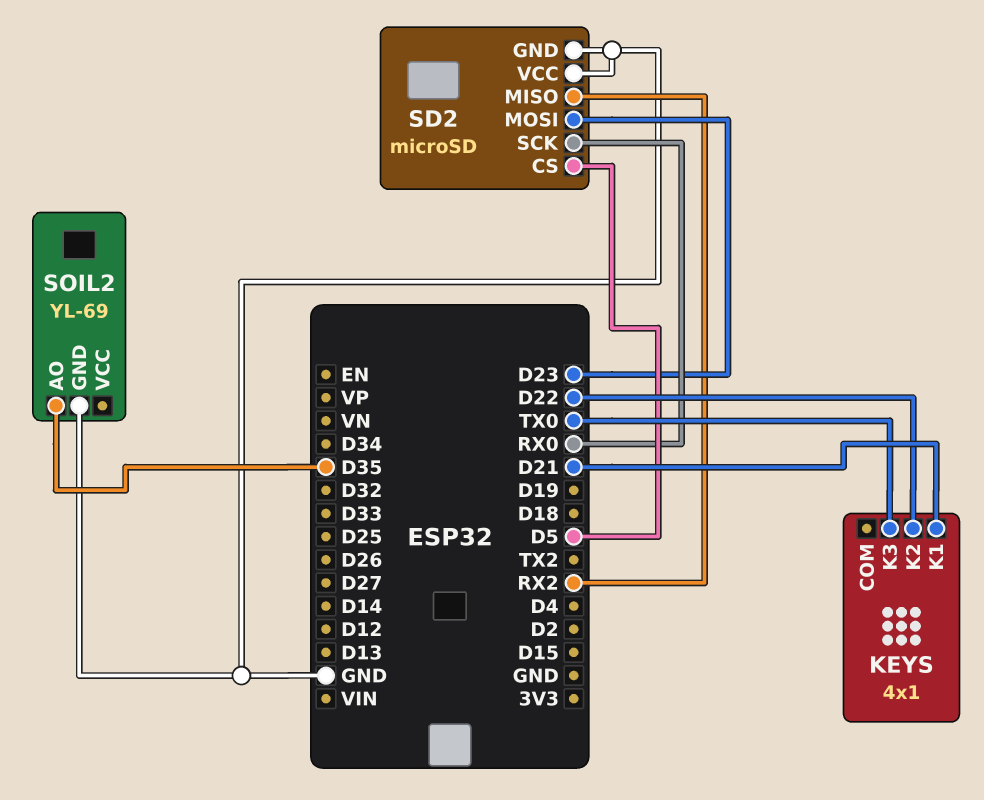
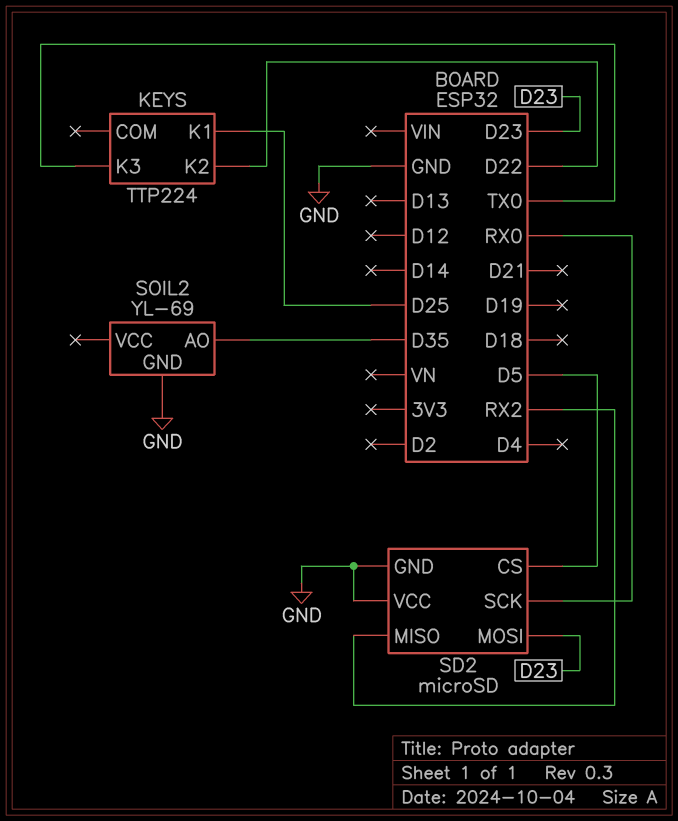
KEYS: 4x1 -> TTP224
KEYS pin K1: D21 -> D25

